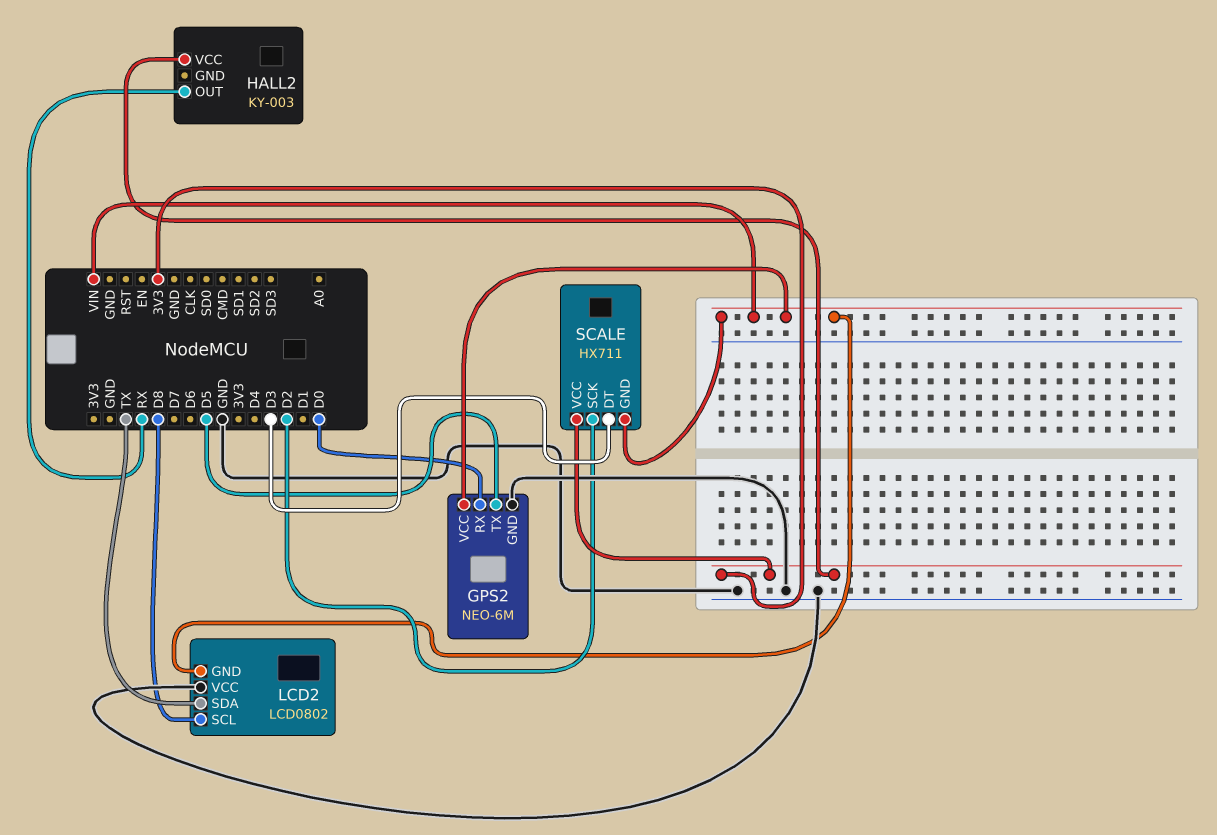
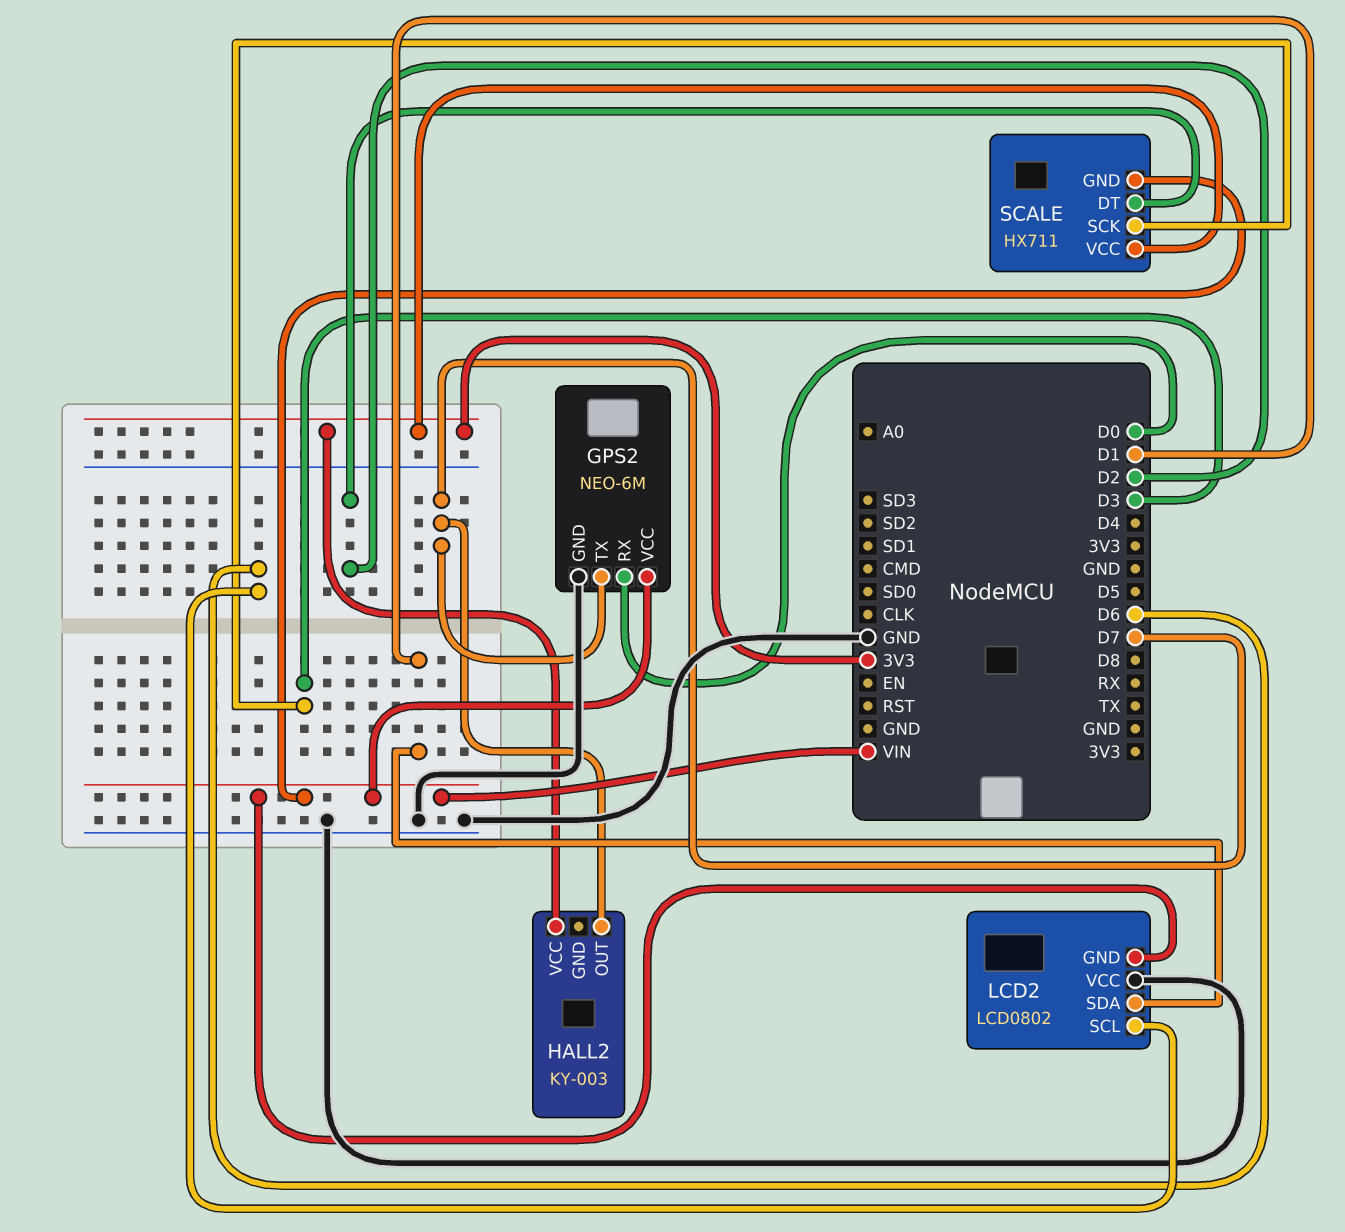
GPS2 pin TX: D5 -> D7
HALL2 pin OUT: RX -> D7
LCD2 pin SCL: D8 -> D6
LCD2 pin SDA: TX -> D1
SCALE pin DT: D3 -> D2
SCALE pin SCK: D2 -> D3

